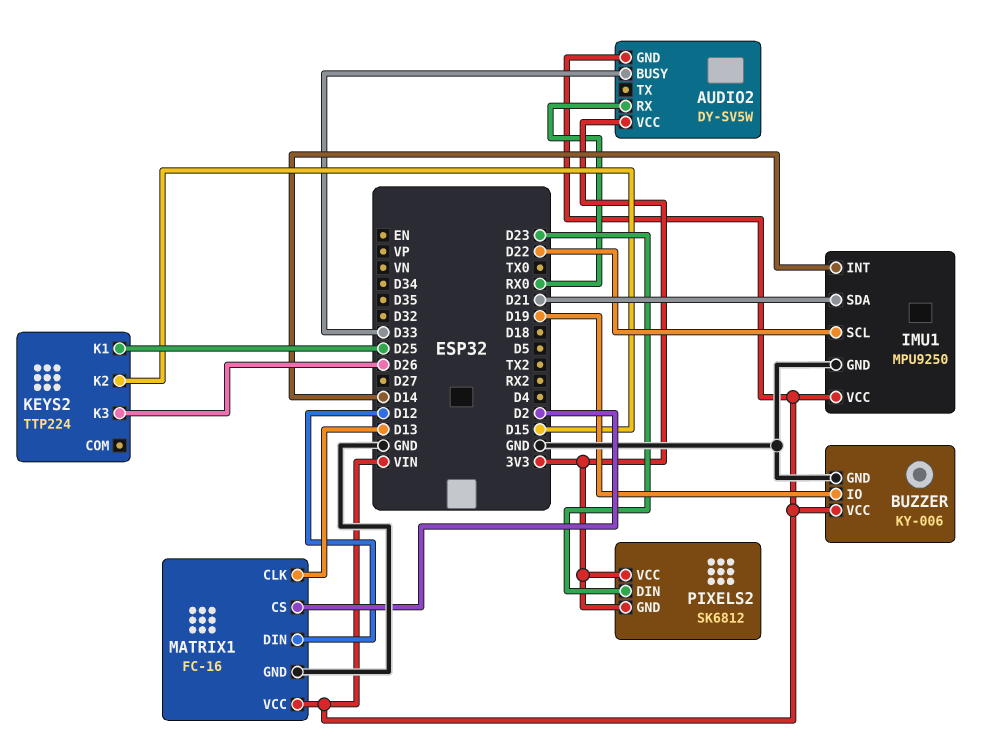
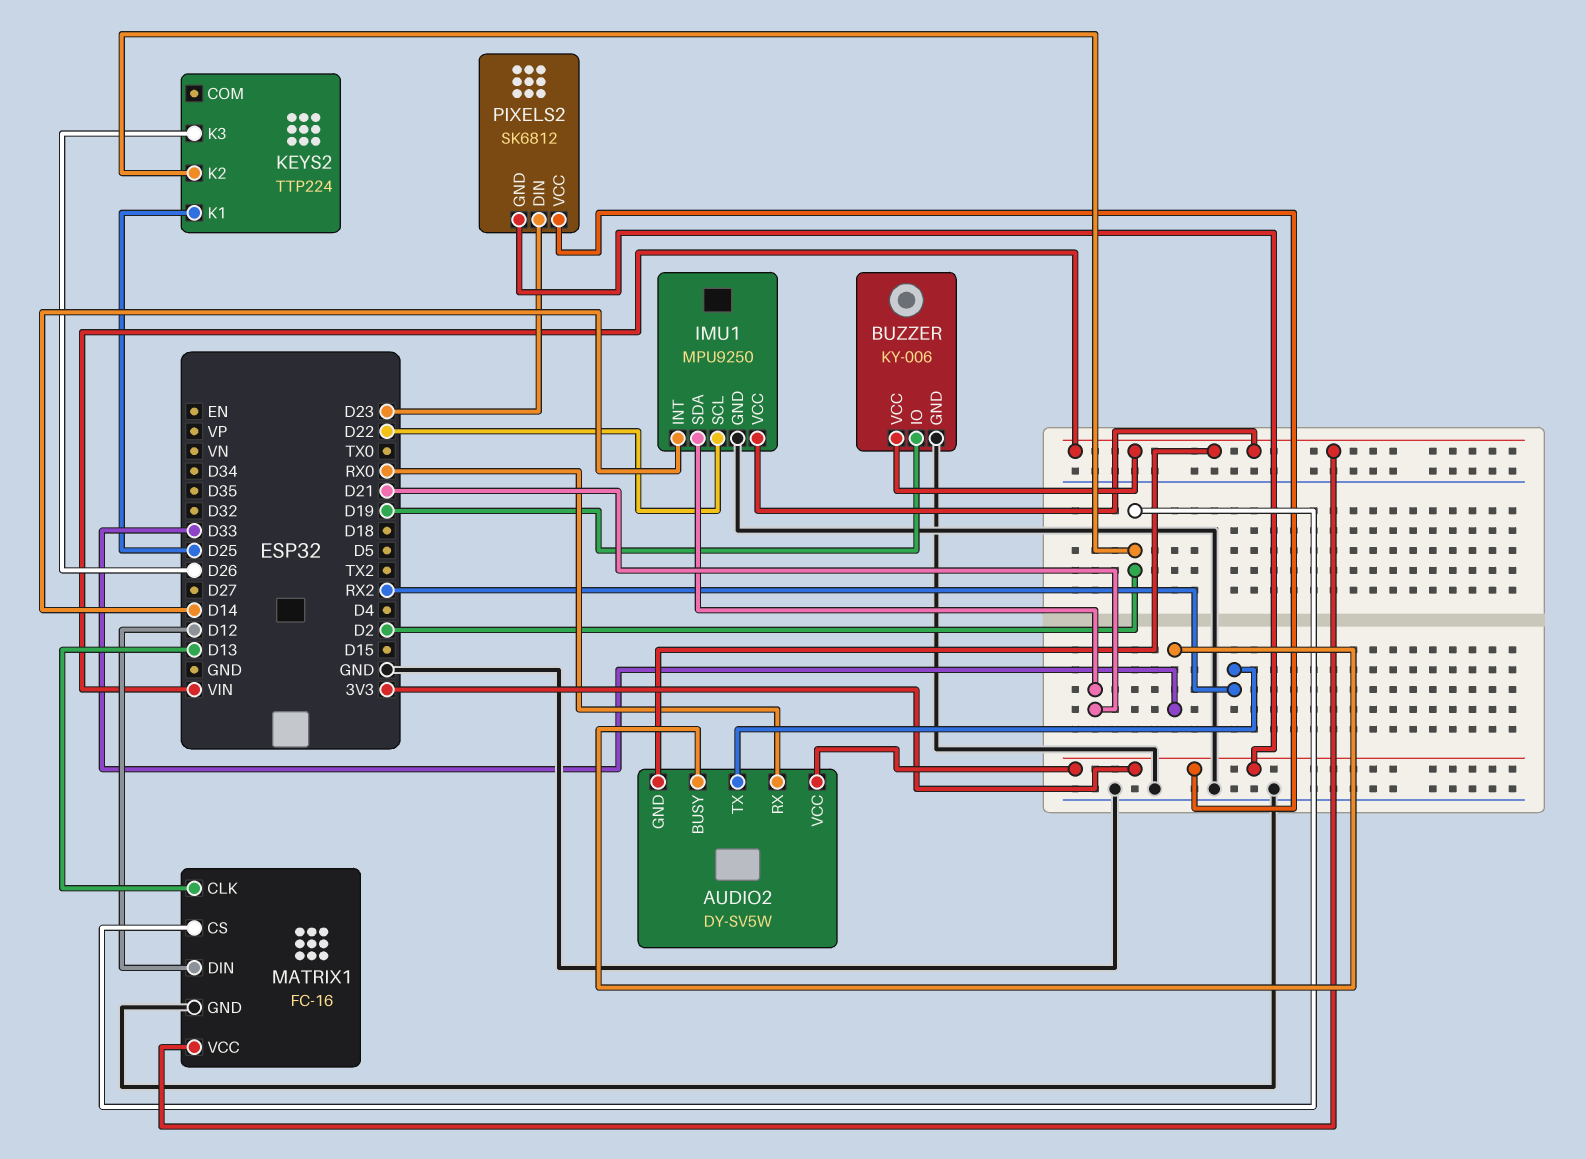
AUDIO2 pin TX: none -> RX2
KEYS2 pin K2: D15 -> D2

